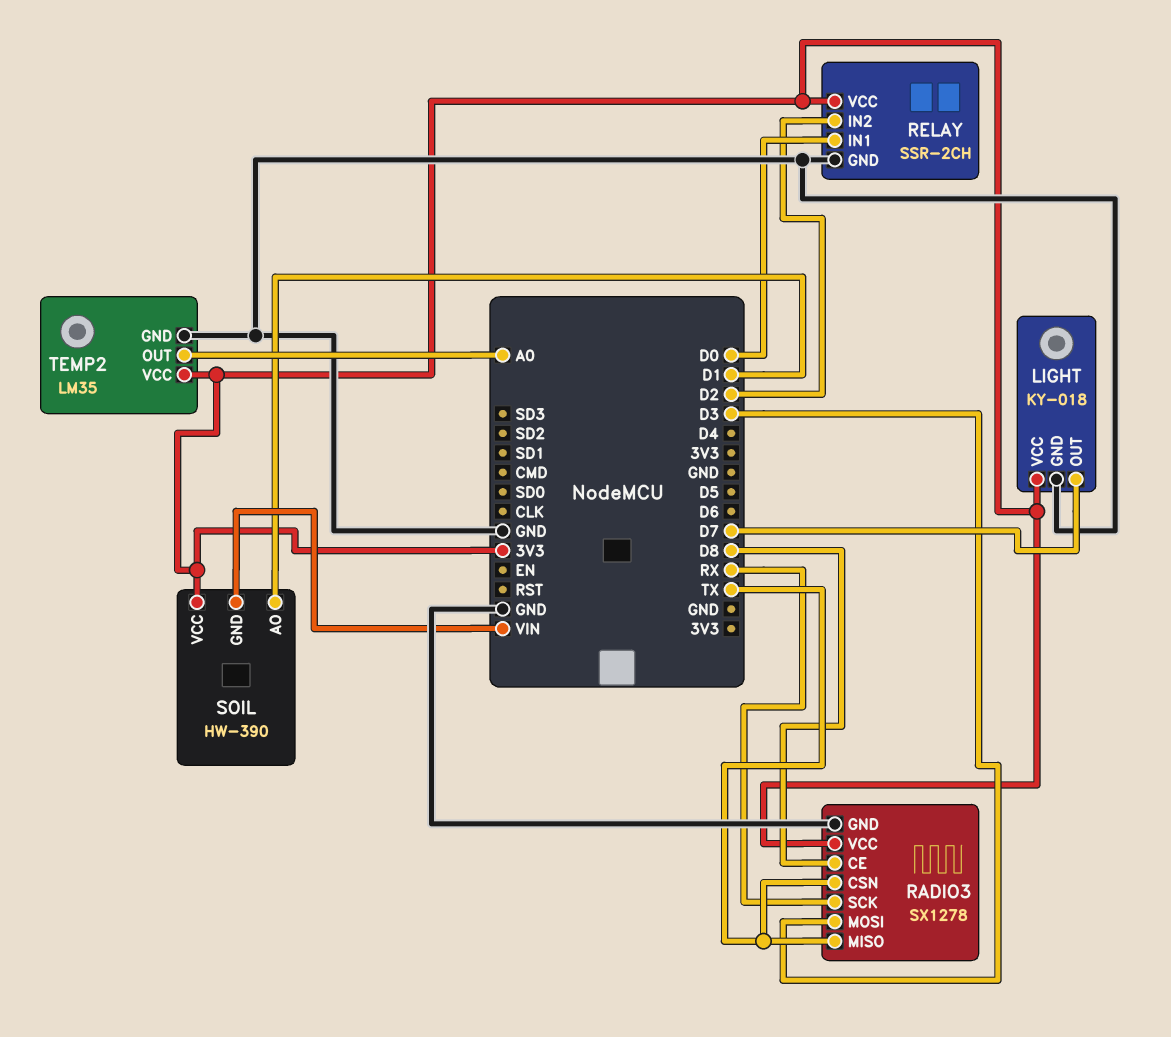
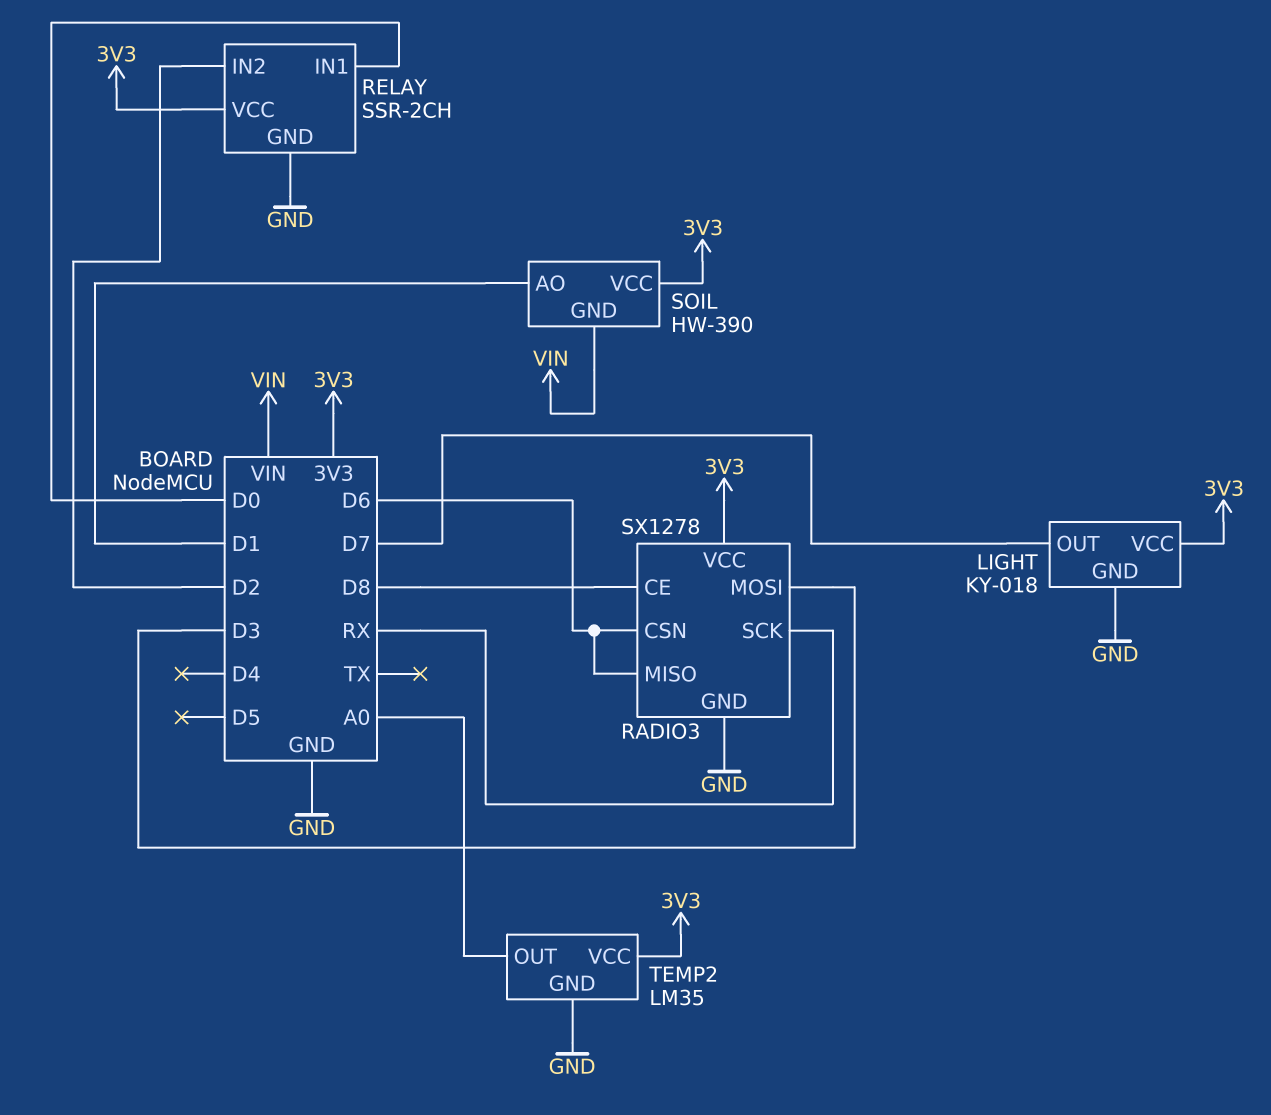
RADIO3 pin CSN: TX -> D6
RADIO3 pin MISO: TX -> D6

